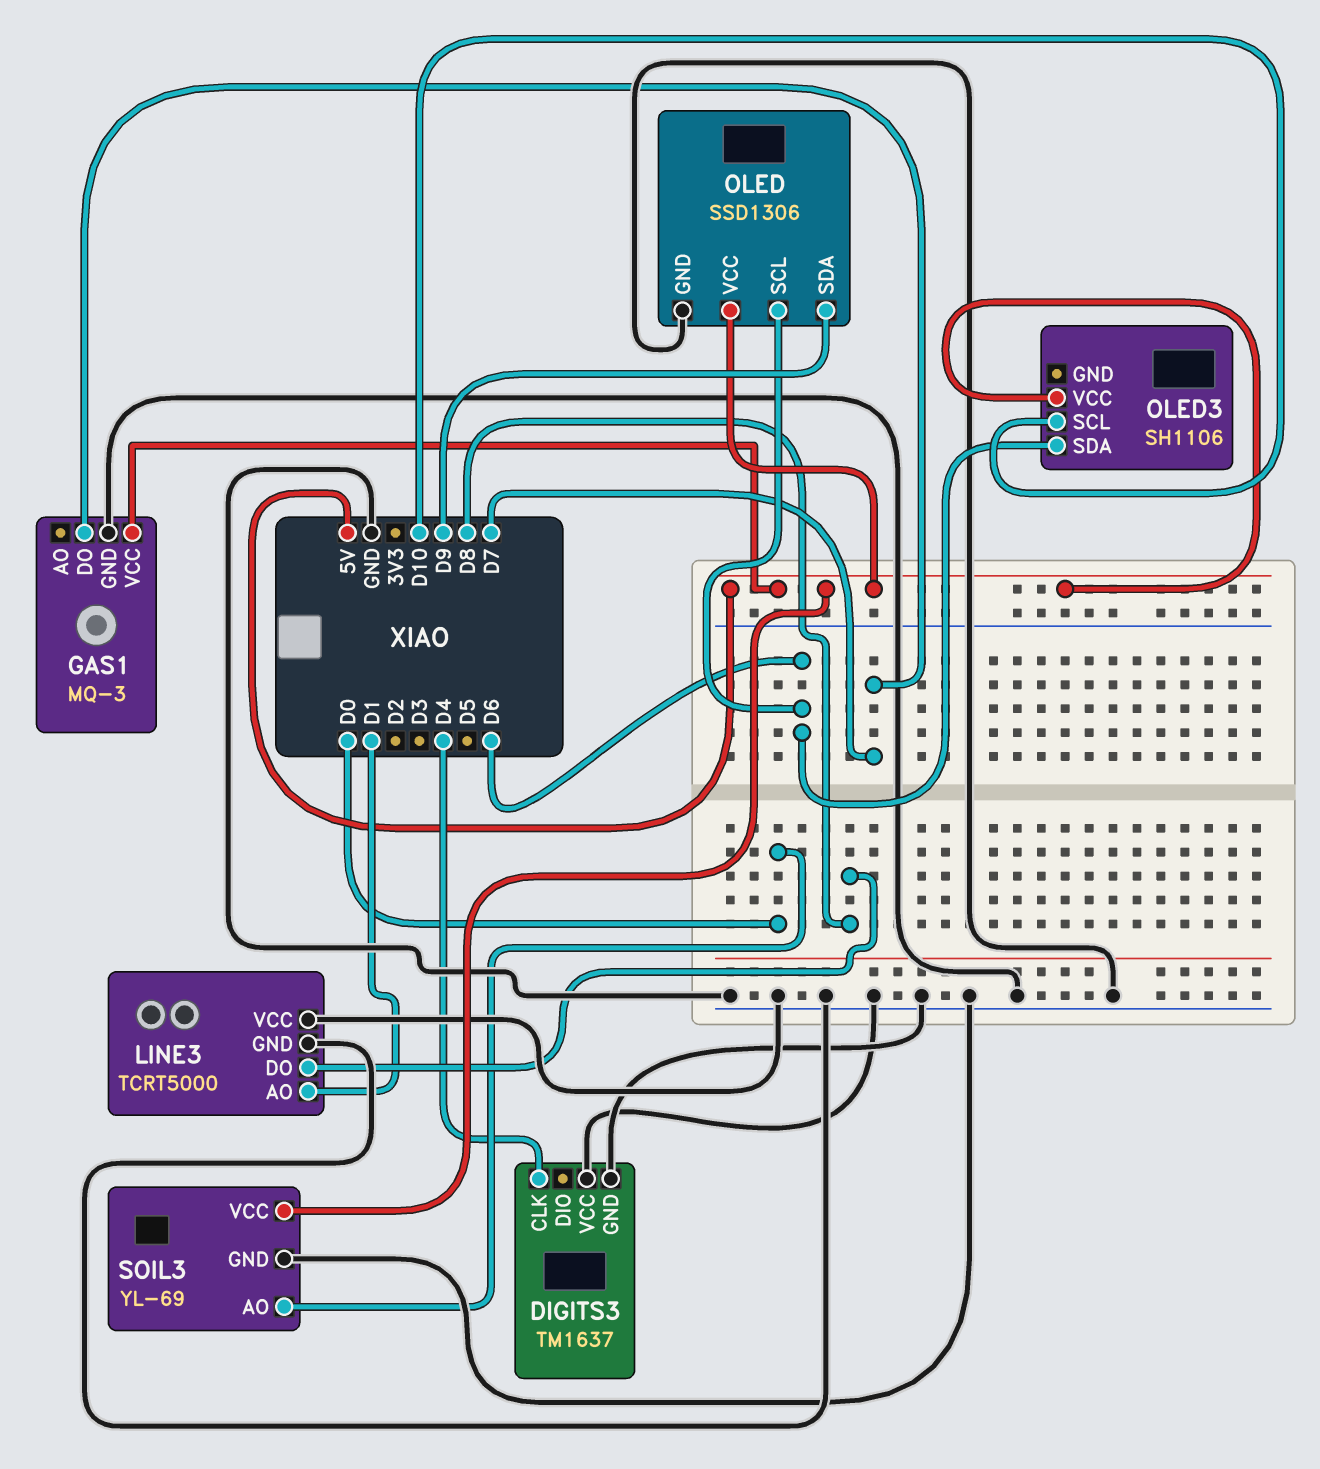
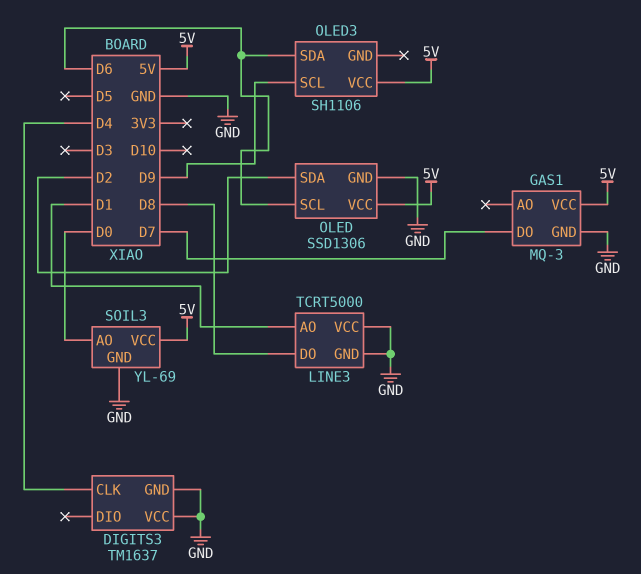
OLED pin SDA: D9 -> D2
OLED3 pin SCL: D10 -> D9

